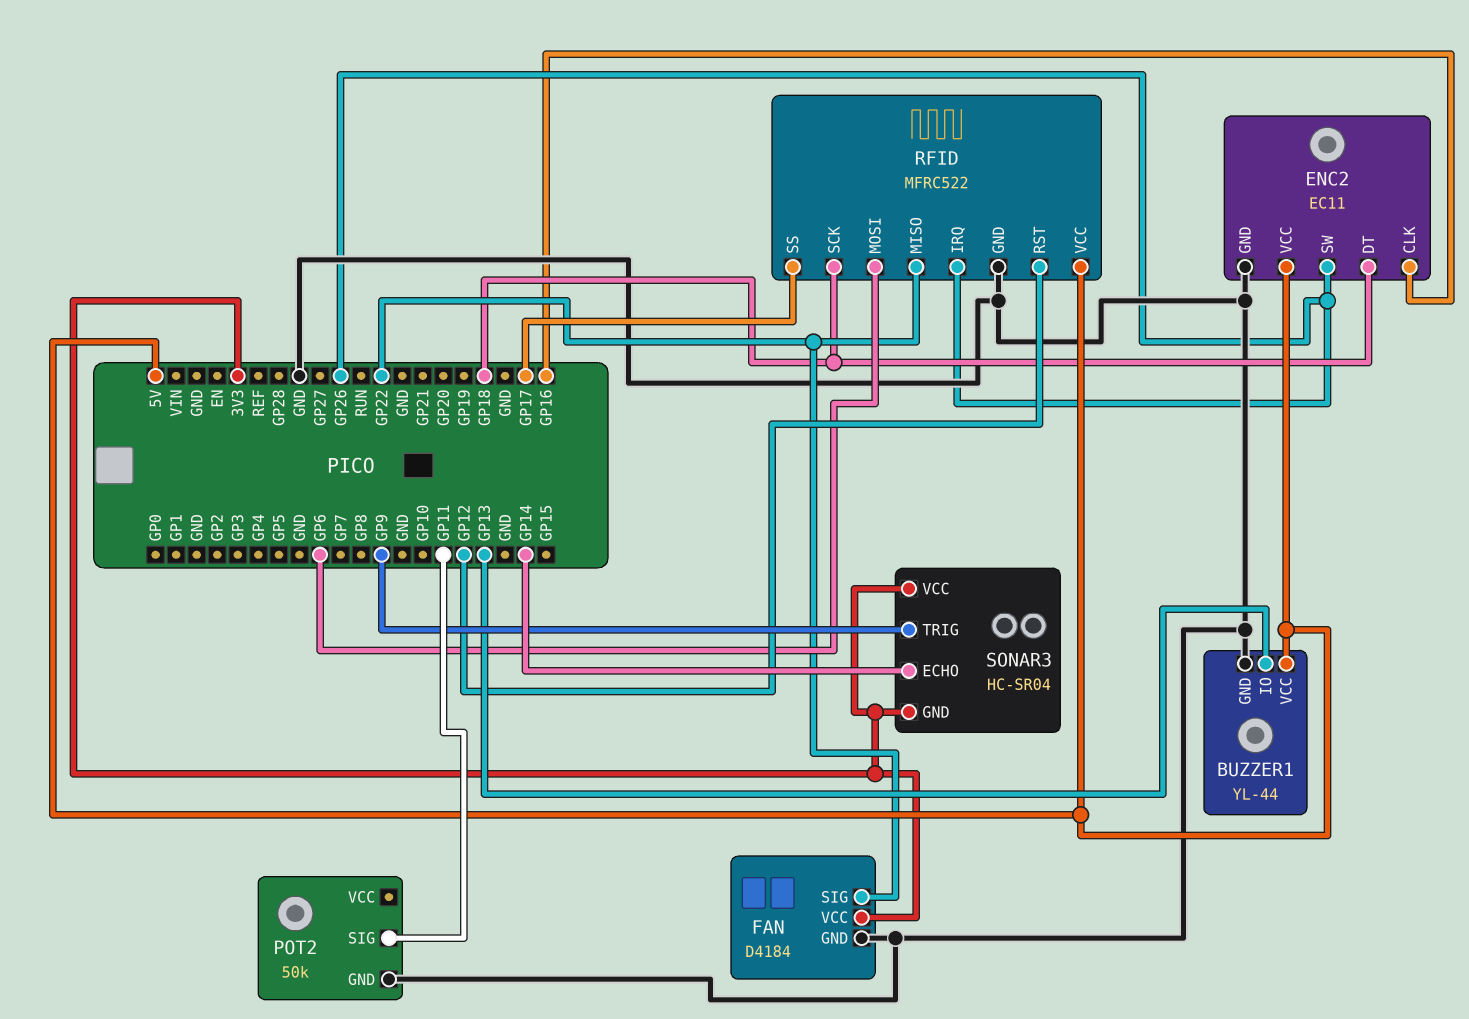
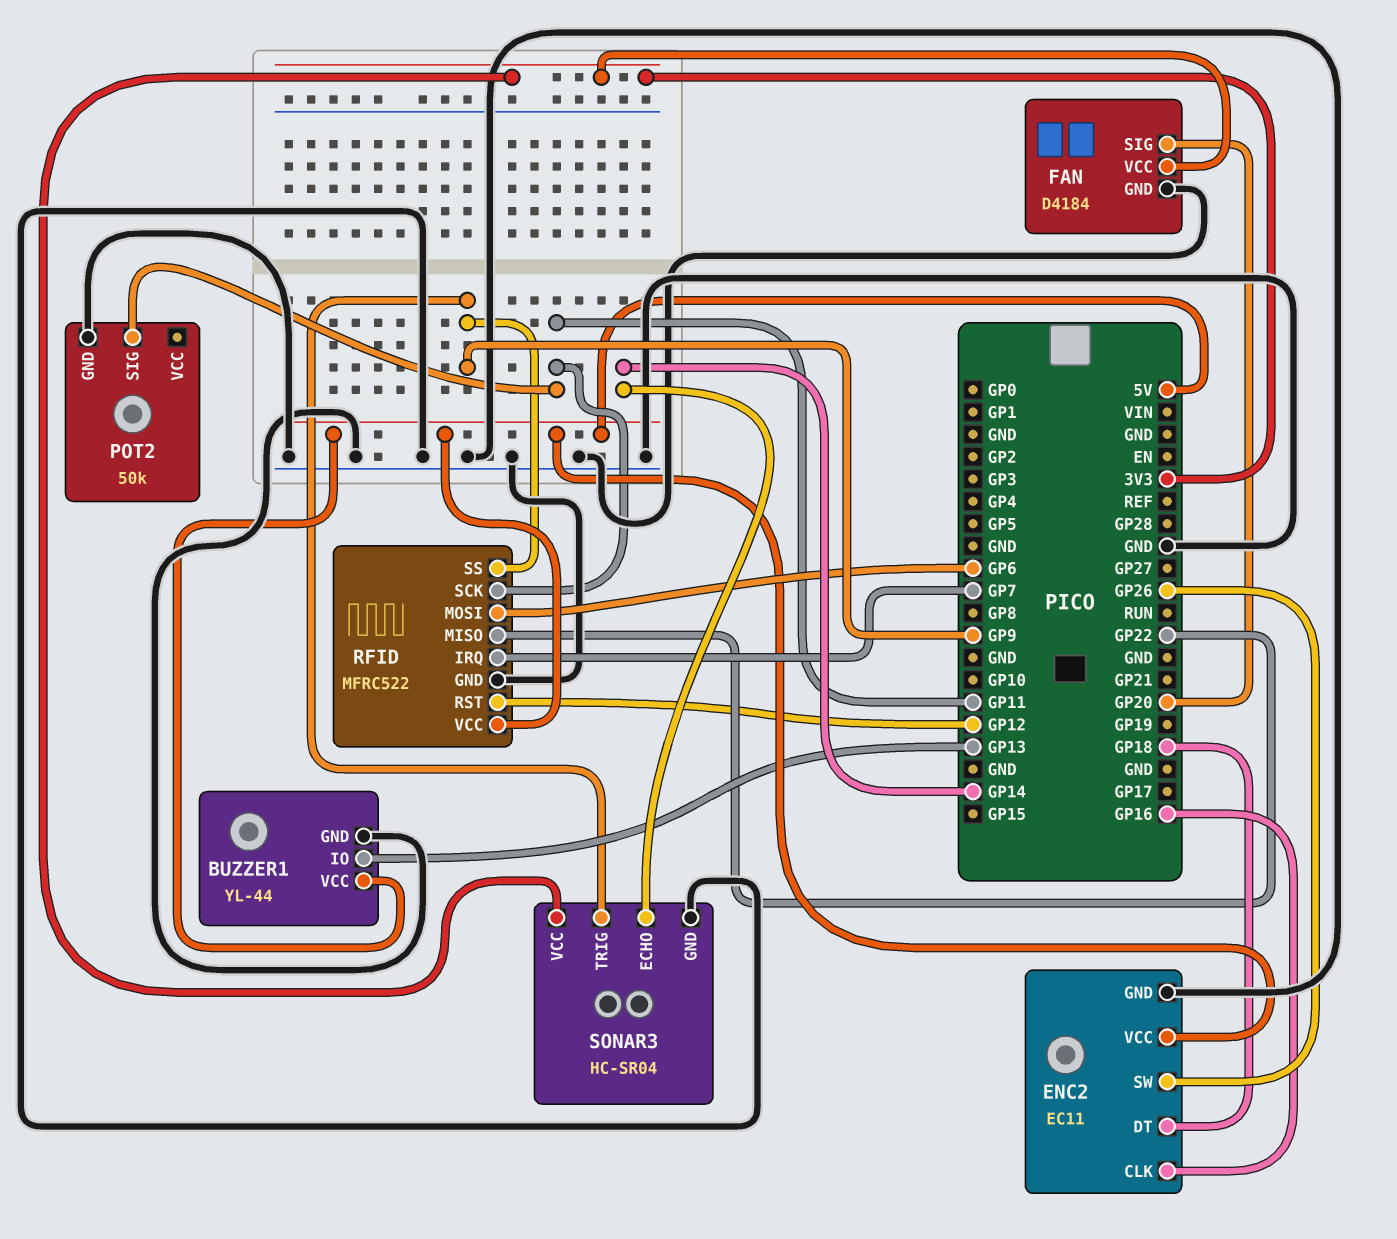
FAN pin SIG: GP22 -> GP20
RFID pin IRQ: GP26 -> GP7
RFID pin SCK: GP18 -> GP11
RFID pin SS: GP17 -> GP9
SONAR3 pin GND: 3V3 -> GND

